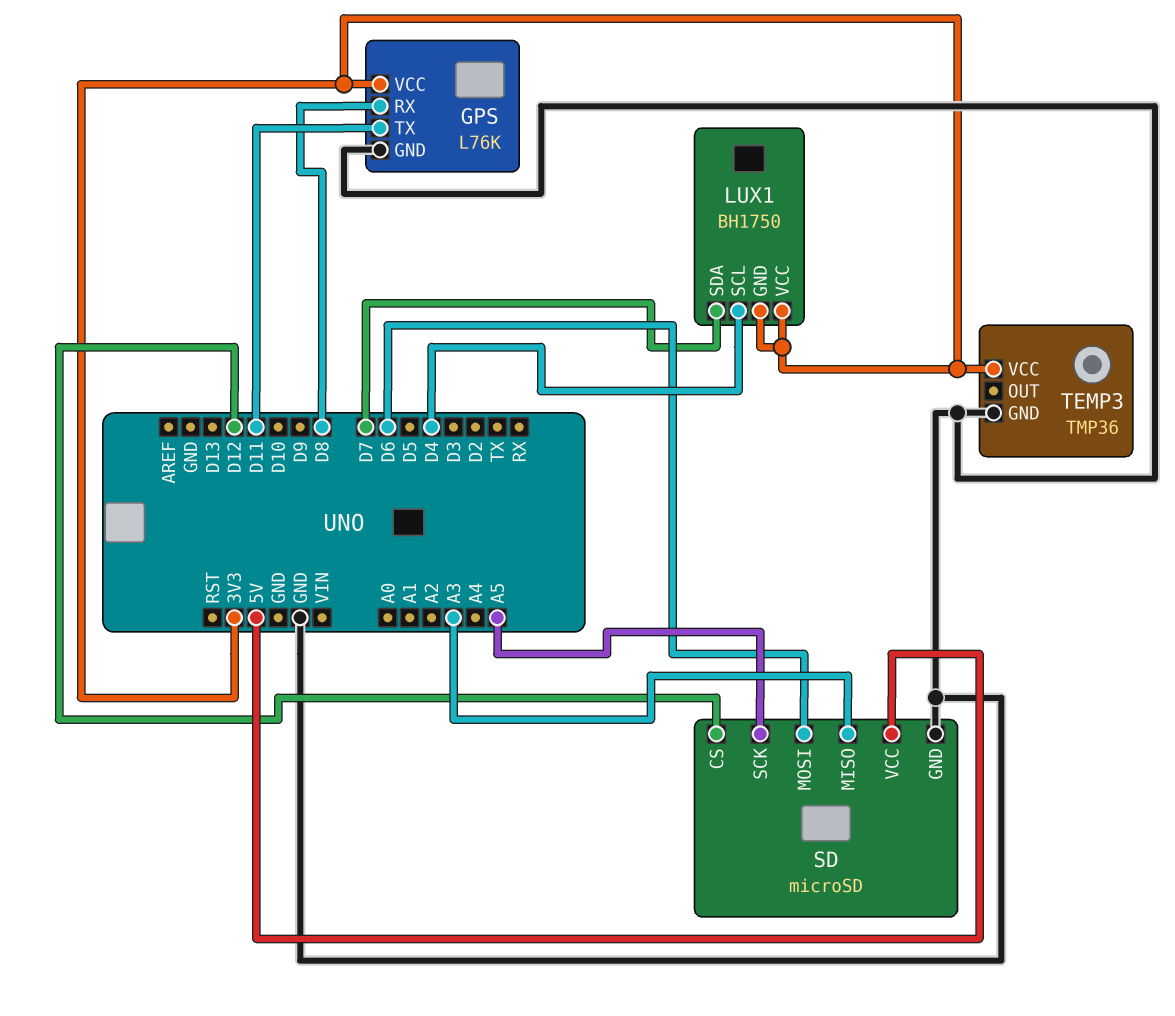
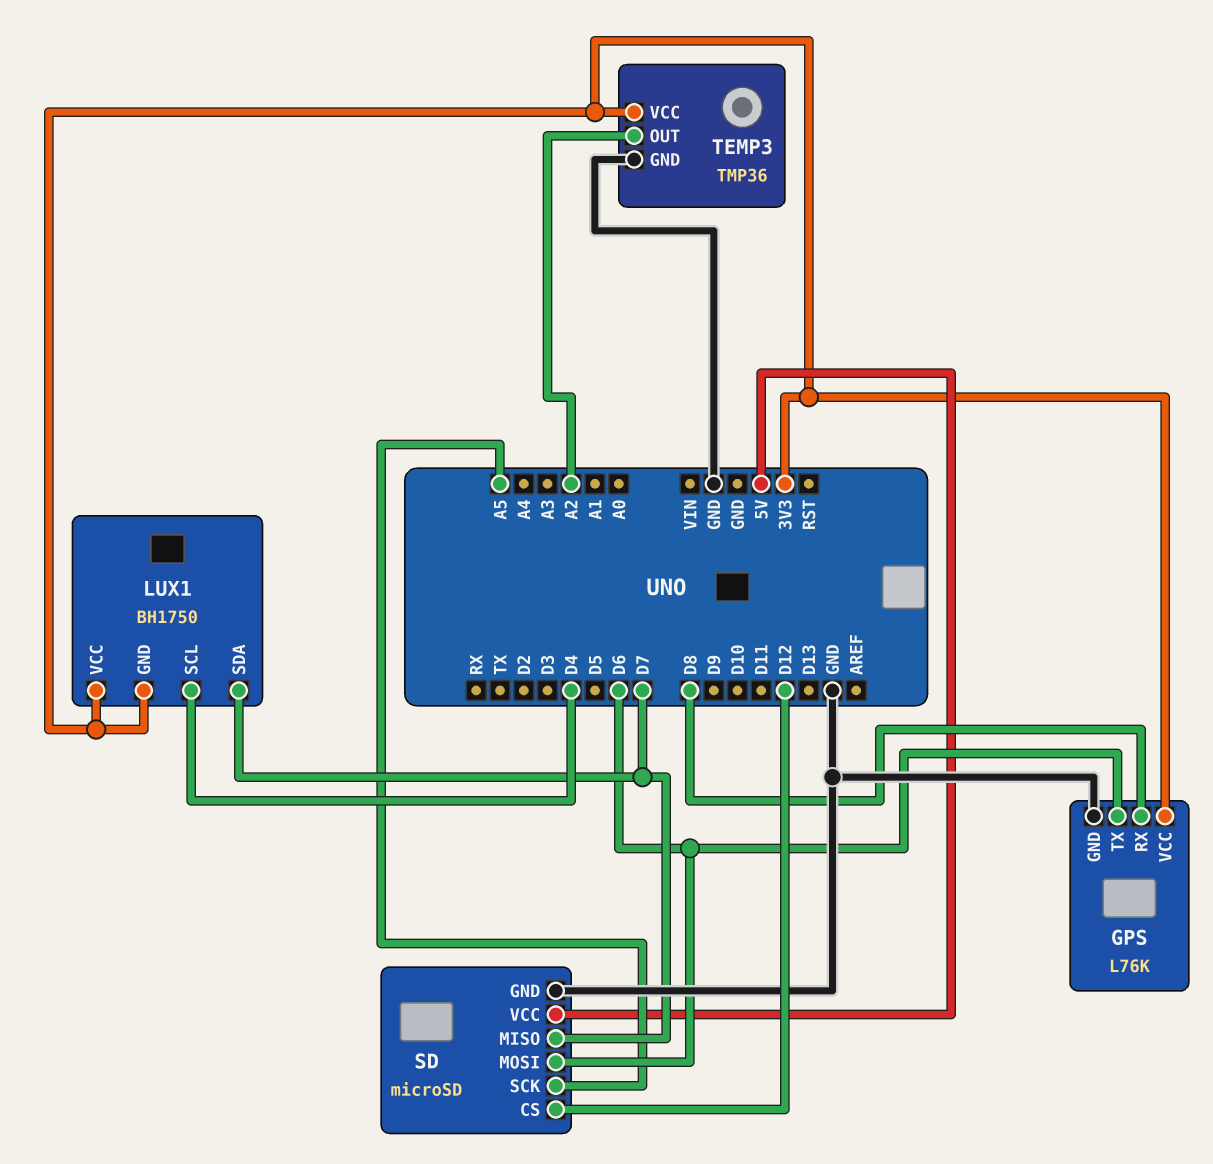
GPS pin TX: D11 -> D6
SD pin MISO: A3 -> D7
TEMP3 pin OUT: none -> A2

